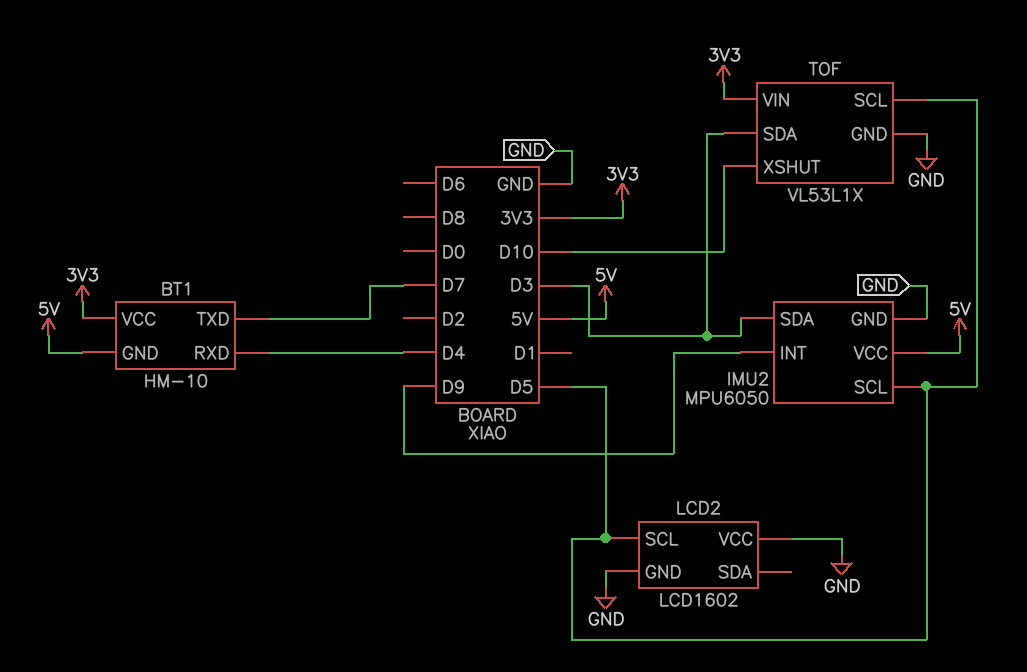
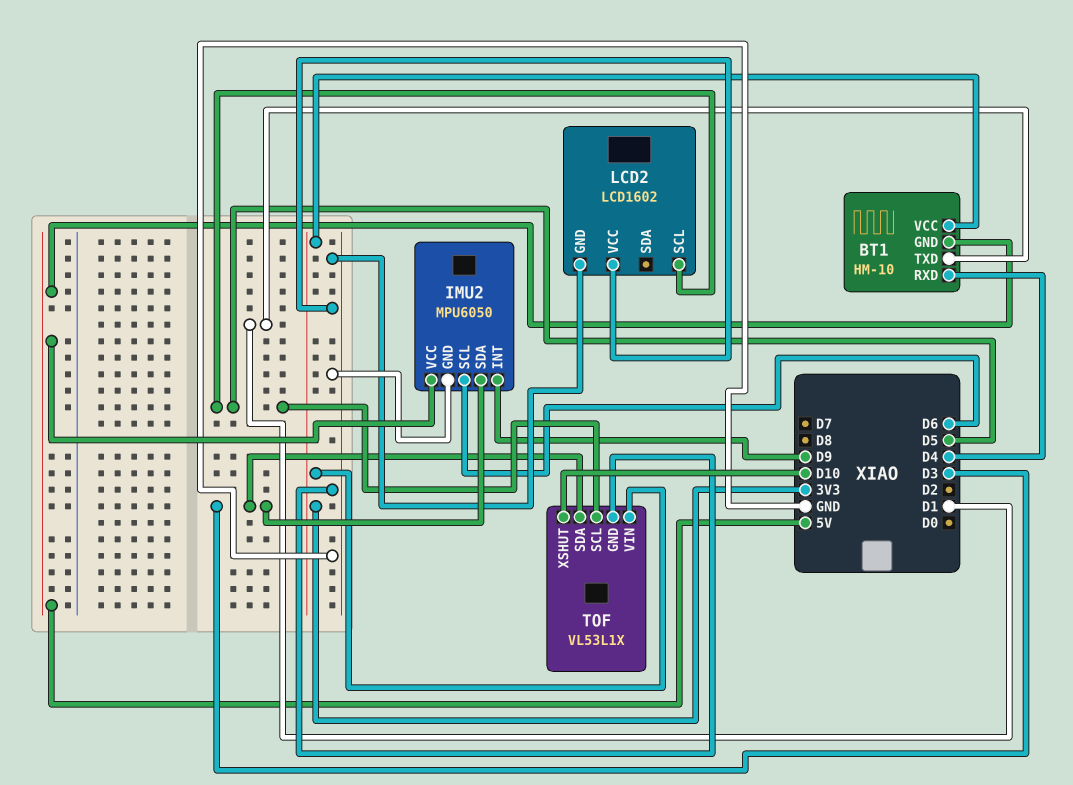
BT1 pin TXD: D7 -> D1
IMU2 pin SCL: D5 -> D6

